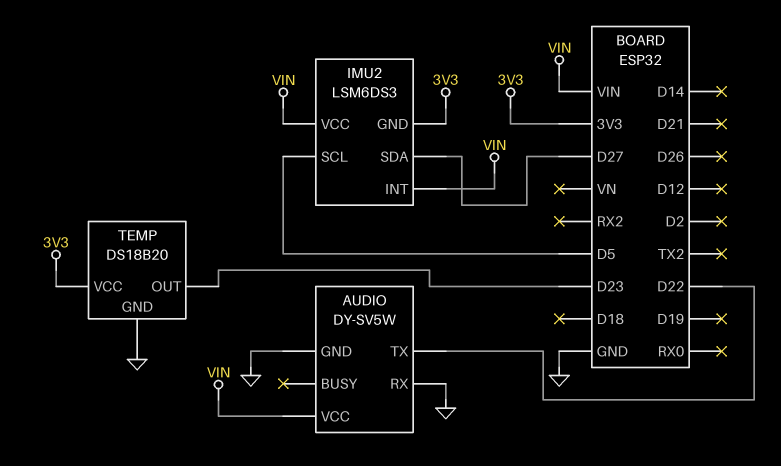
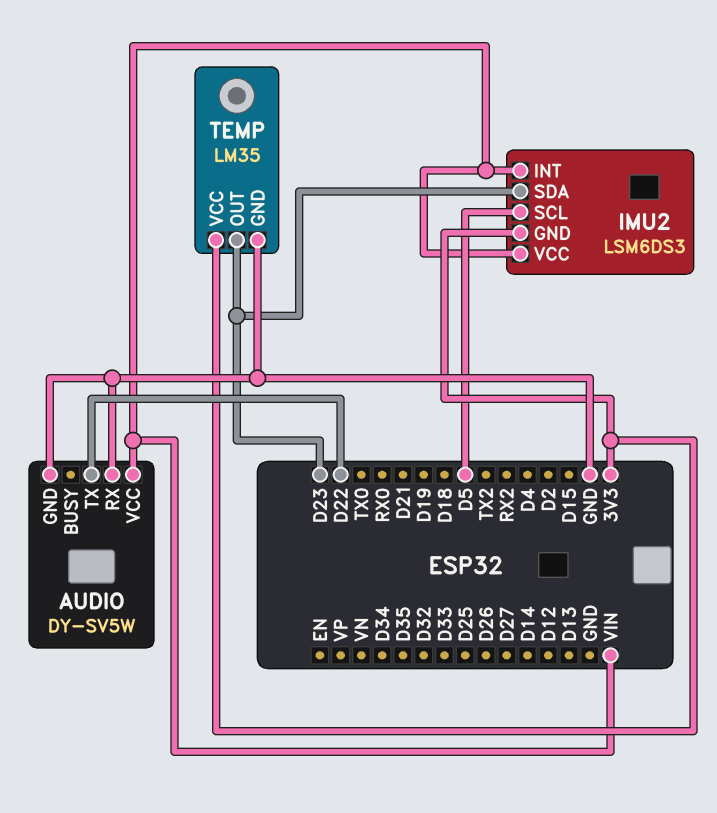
IMU2 pin SDA: D27 -> D23
TEMP: DS18B20 -> LM35

